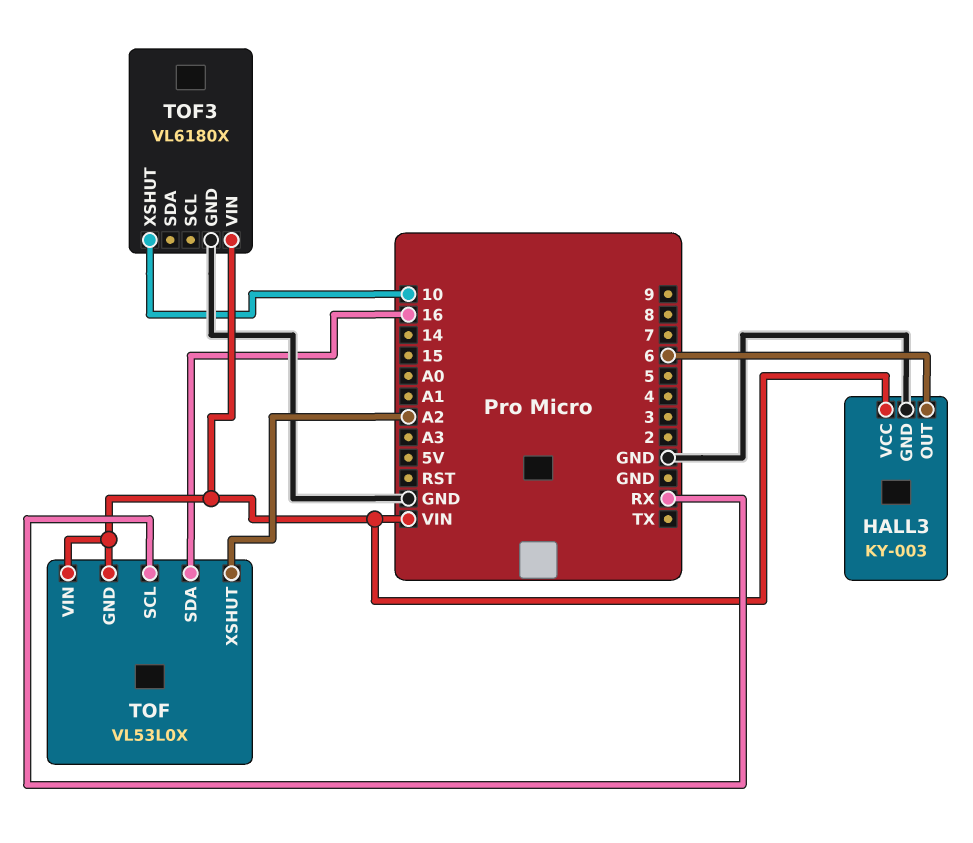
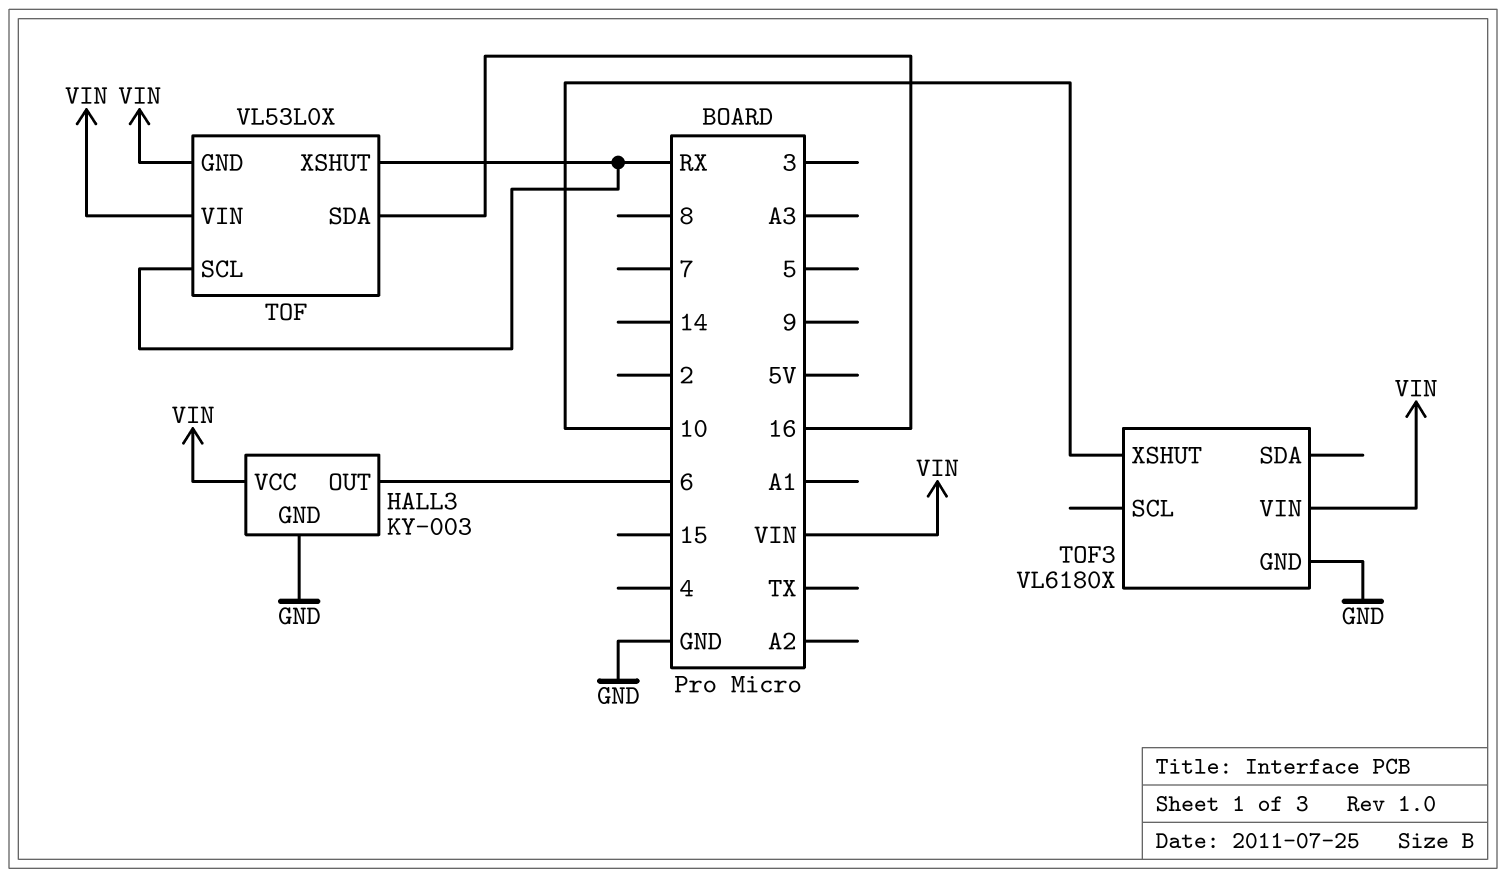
TOF pin XSHUT: A2 -> RX

